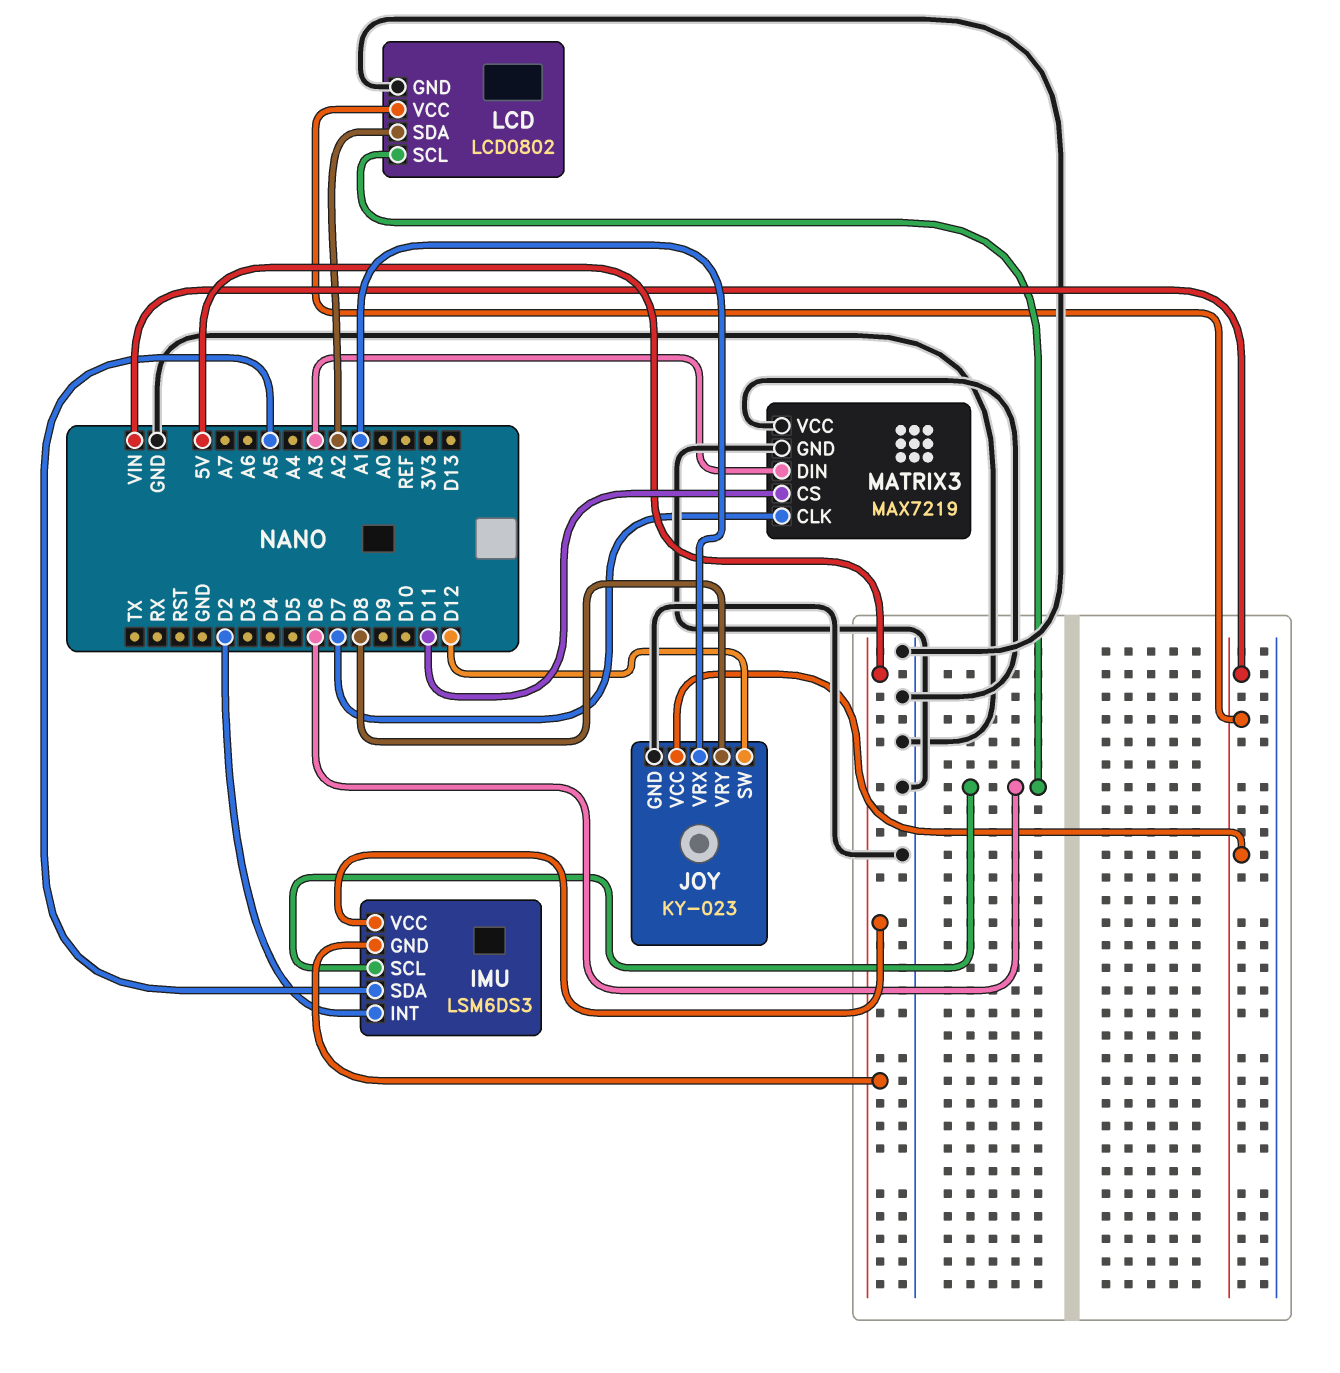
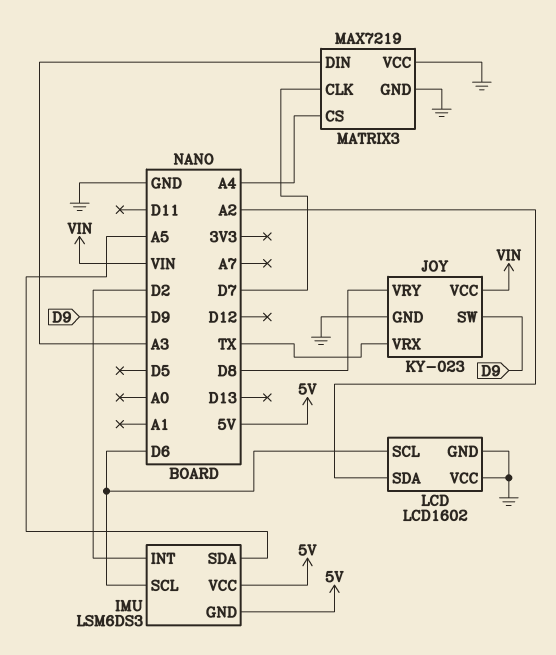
JOY pin SW: D12 -> D9
JOY pin VRX: A1 -> TX
LCD: LCD0802 -> LCD1602
LCD pin VCC: VIN -> GND
MATRIX3 pin CS: D11 -> A4

